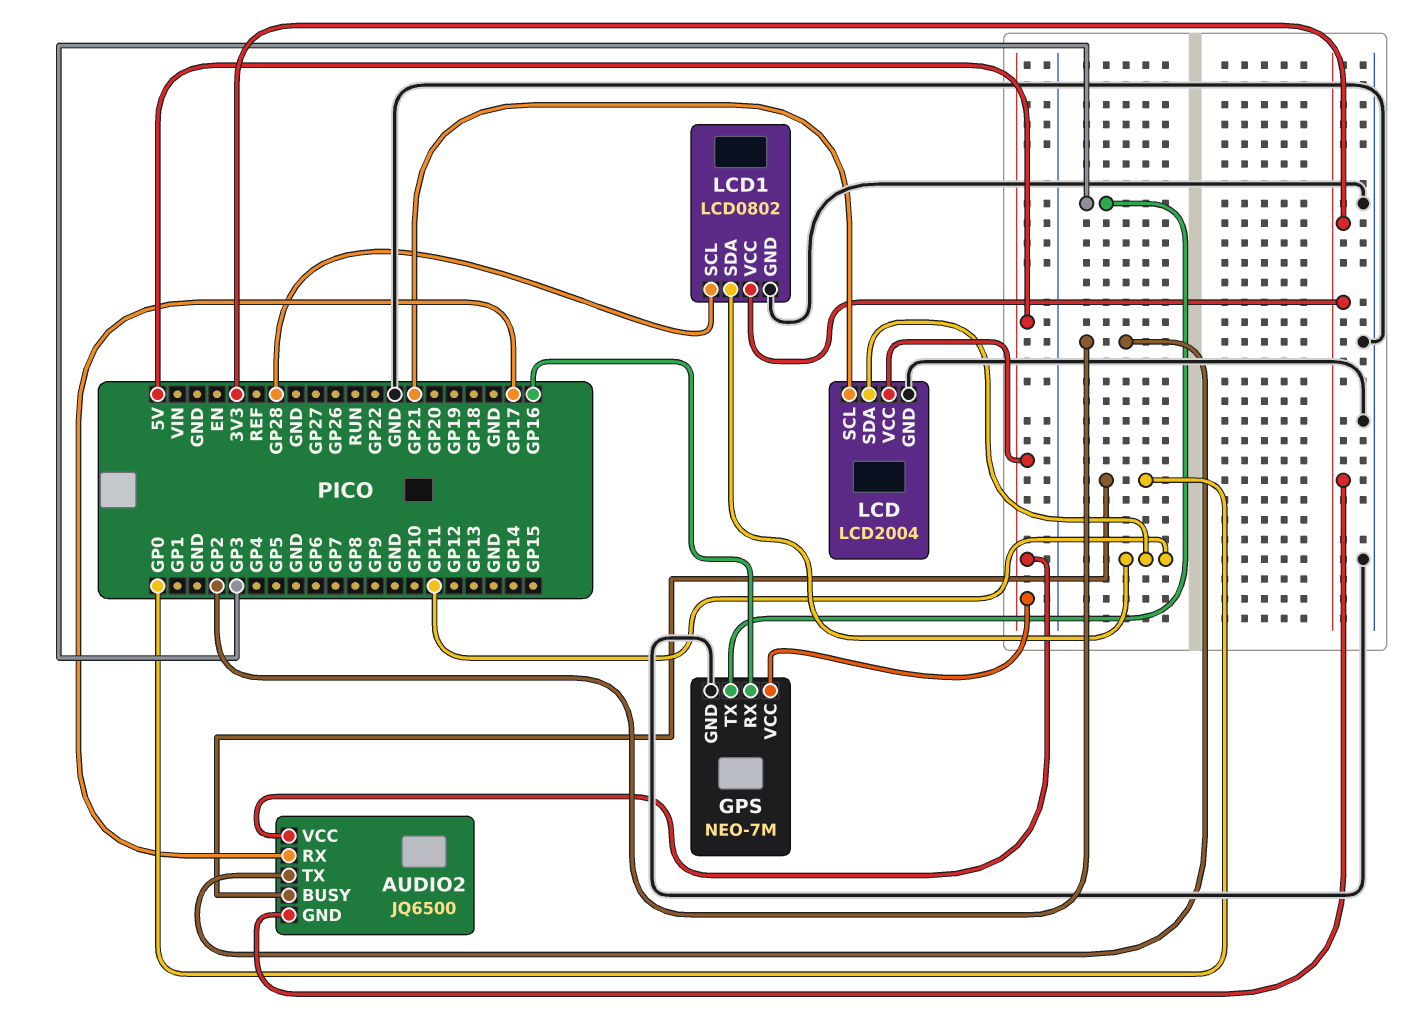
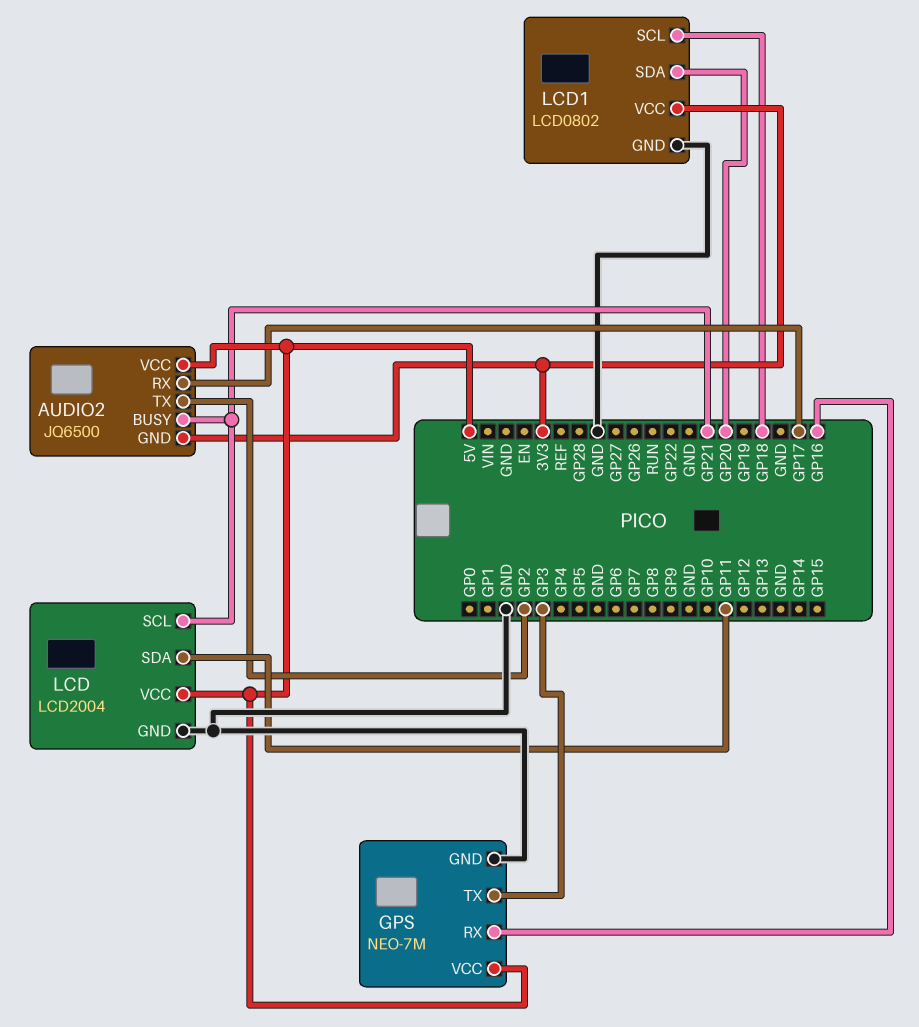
AUDIO2 pin BUSY: GP0 -> GP21
LCD1 pin SCL: GP28 -> GP18
LCD1 pin SDA: GP11 -> GP20

